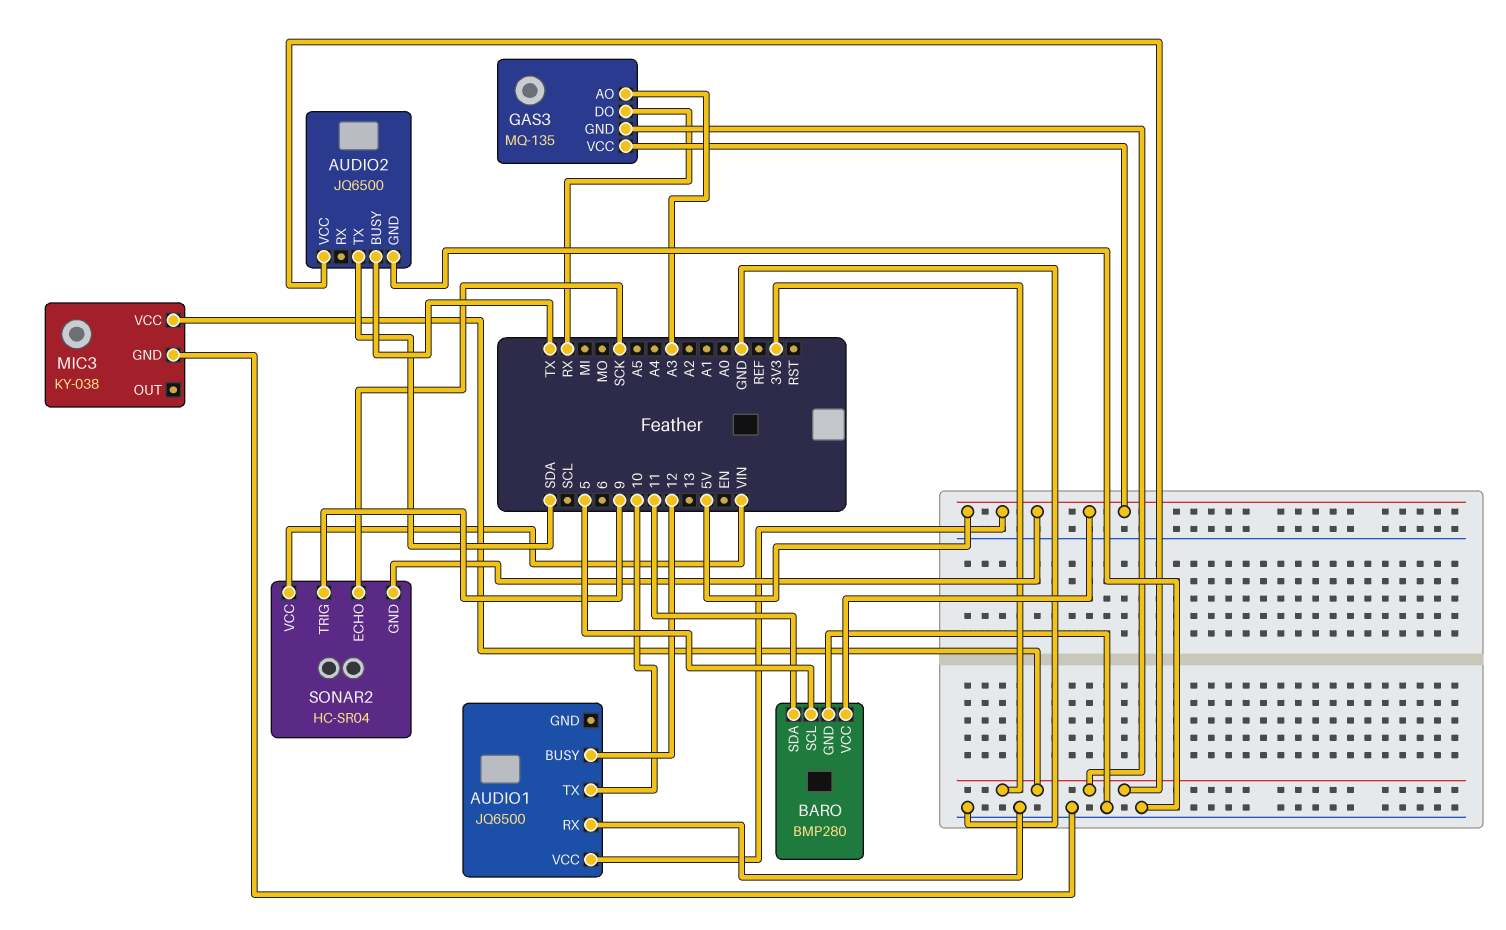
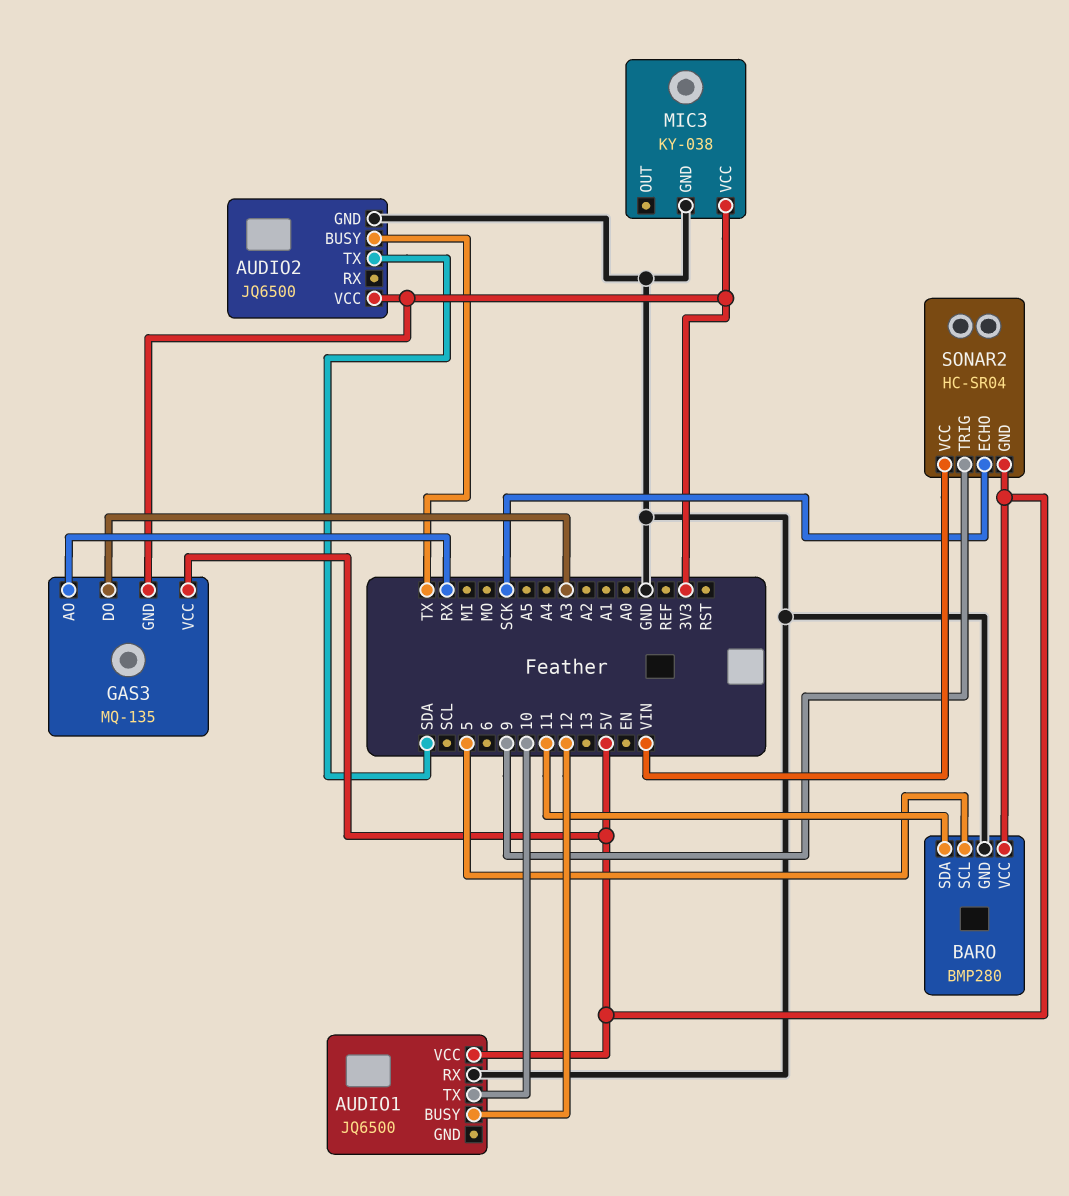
GAS3 pin AO: A3 -> RX
GAS3 pin DO: RX -> A3

